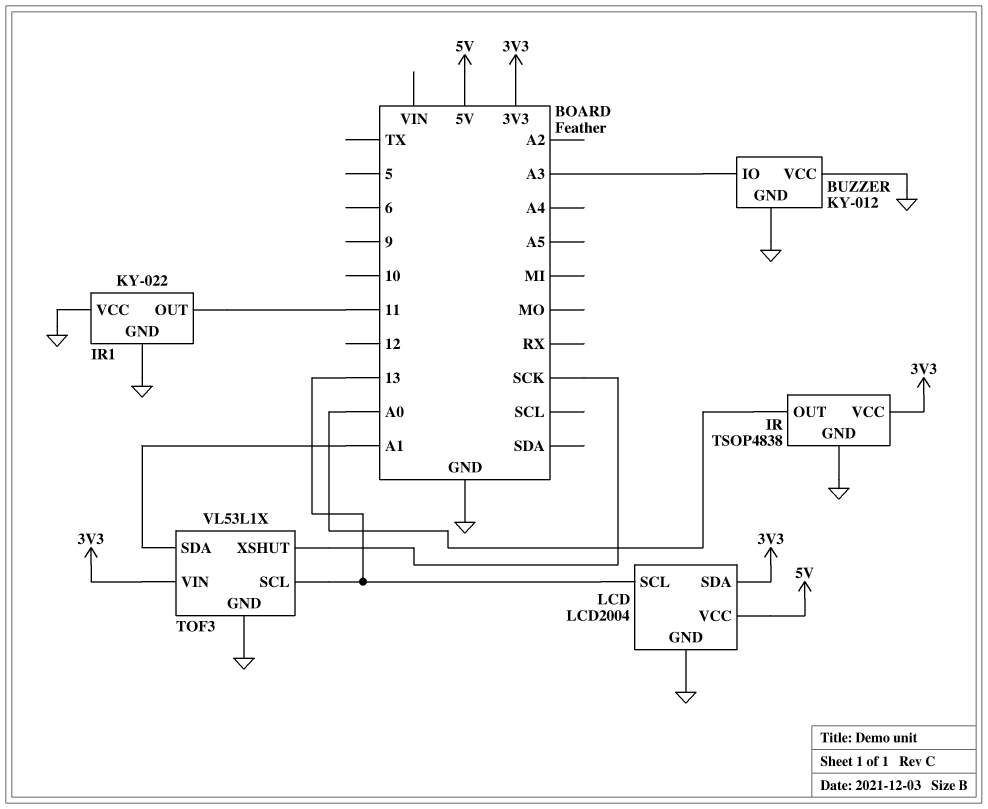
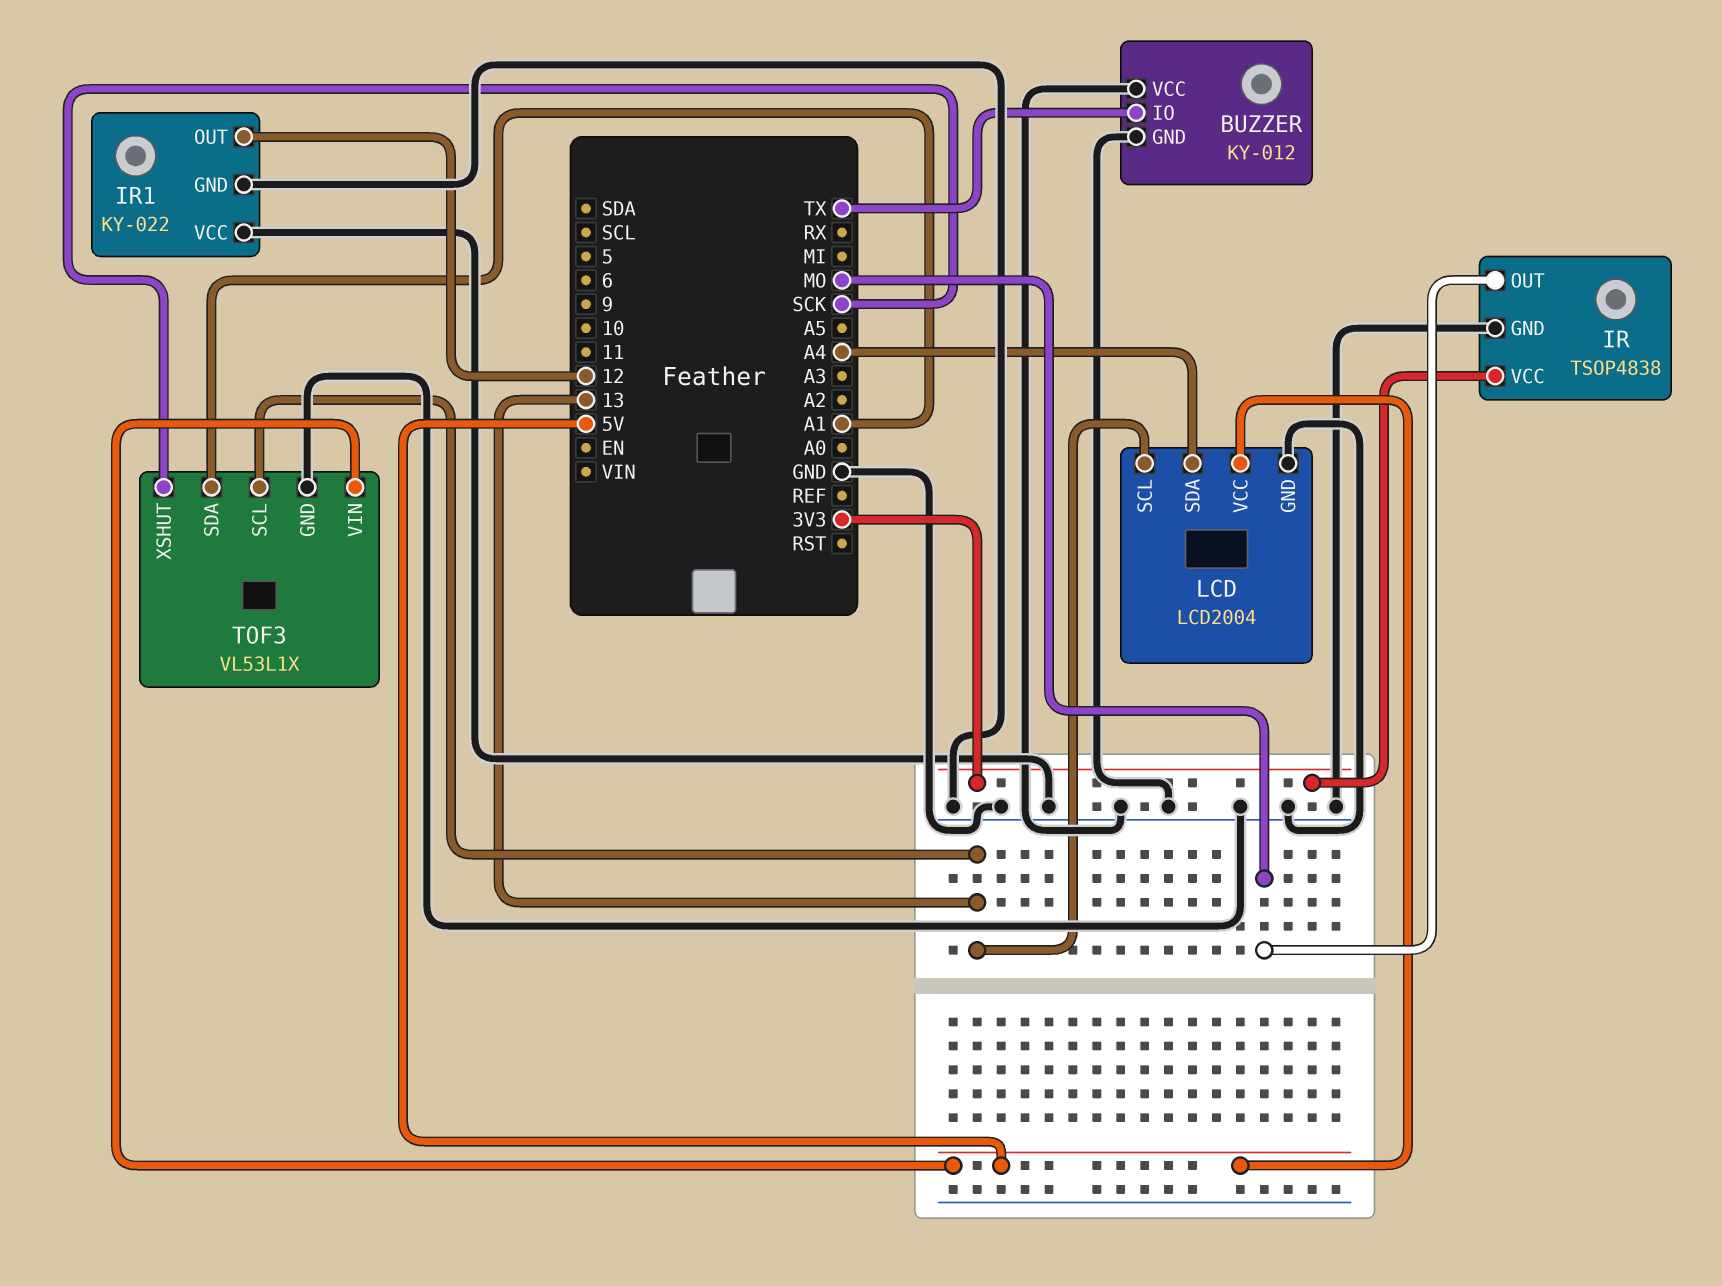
BUZZER pin IO: A3 -> TX
IR pin OUT: A0 -> MO
IR1 pin OUT: 11 -> 12
LCD pin SDA: 3V3 -> A4
TOF3 pin VIN: 3V3 -> 5V

